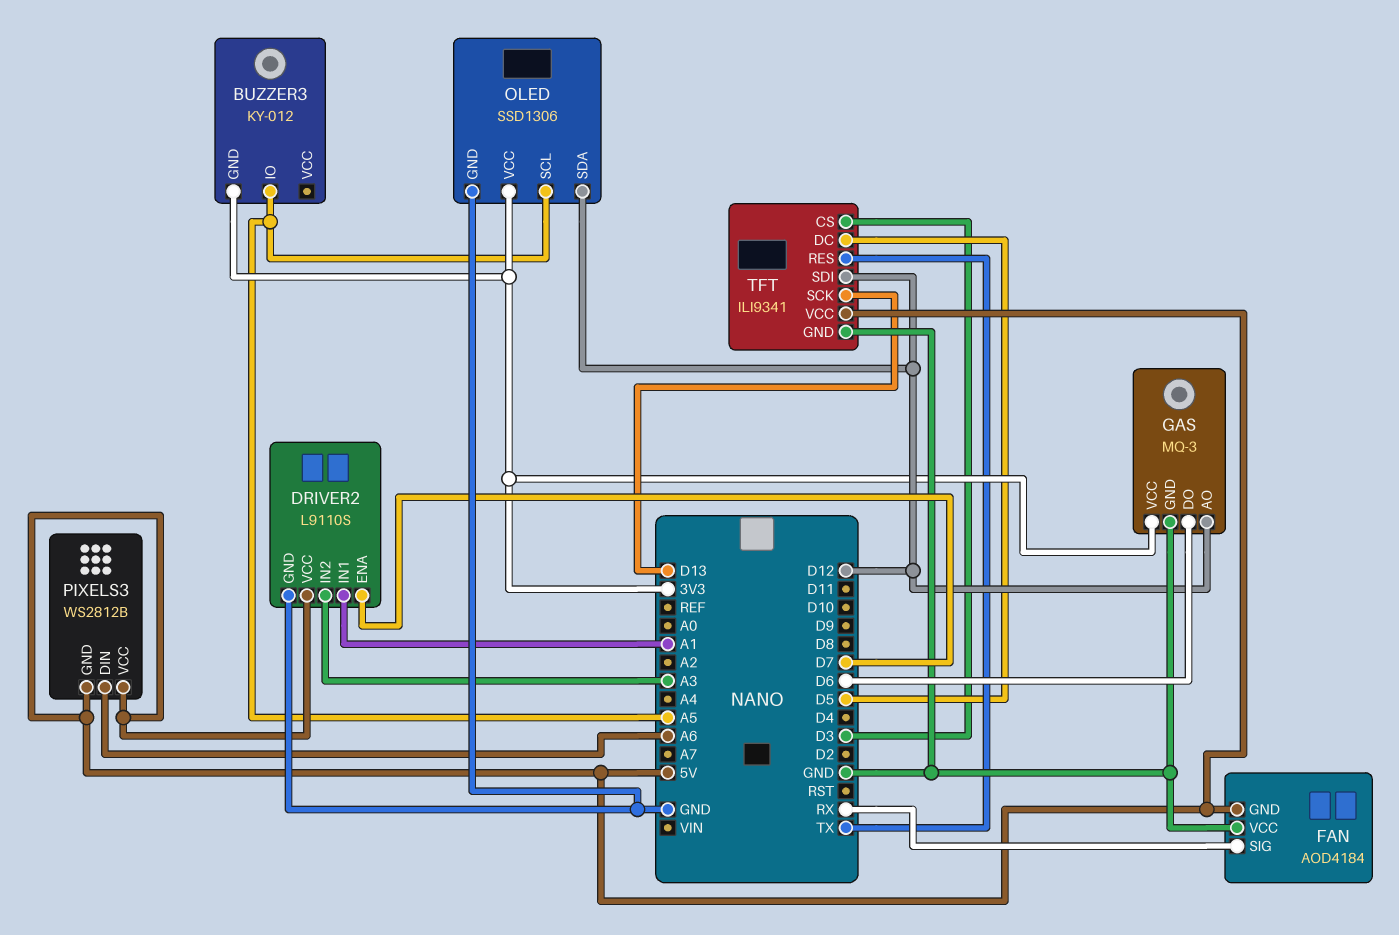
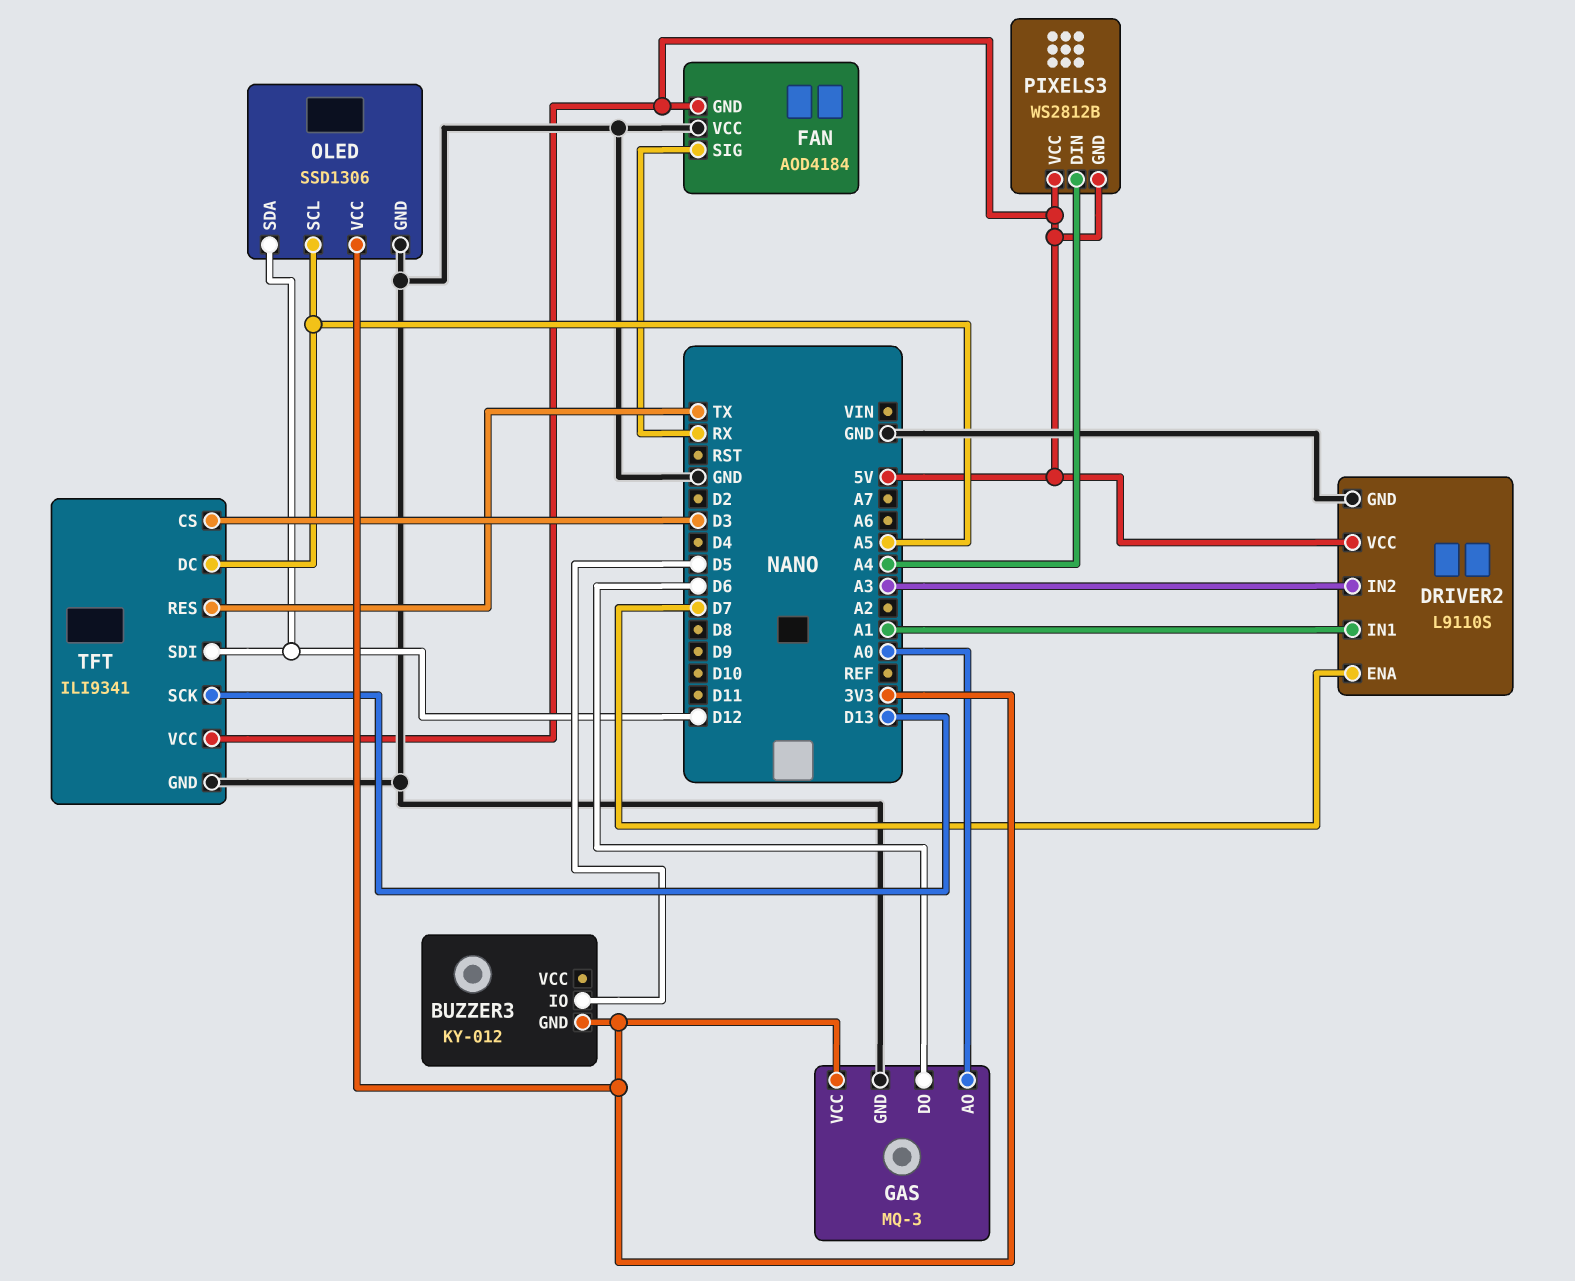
BUZZER3 pin IO: A5 -> D5
GAS pin AO: D12 -> A0
PIXELS3 pin DIN: A6 -> A4
TFT pin DC: D5 -> A5

